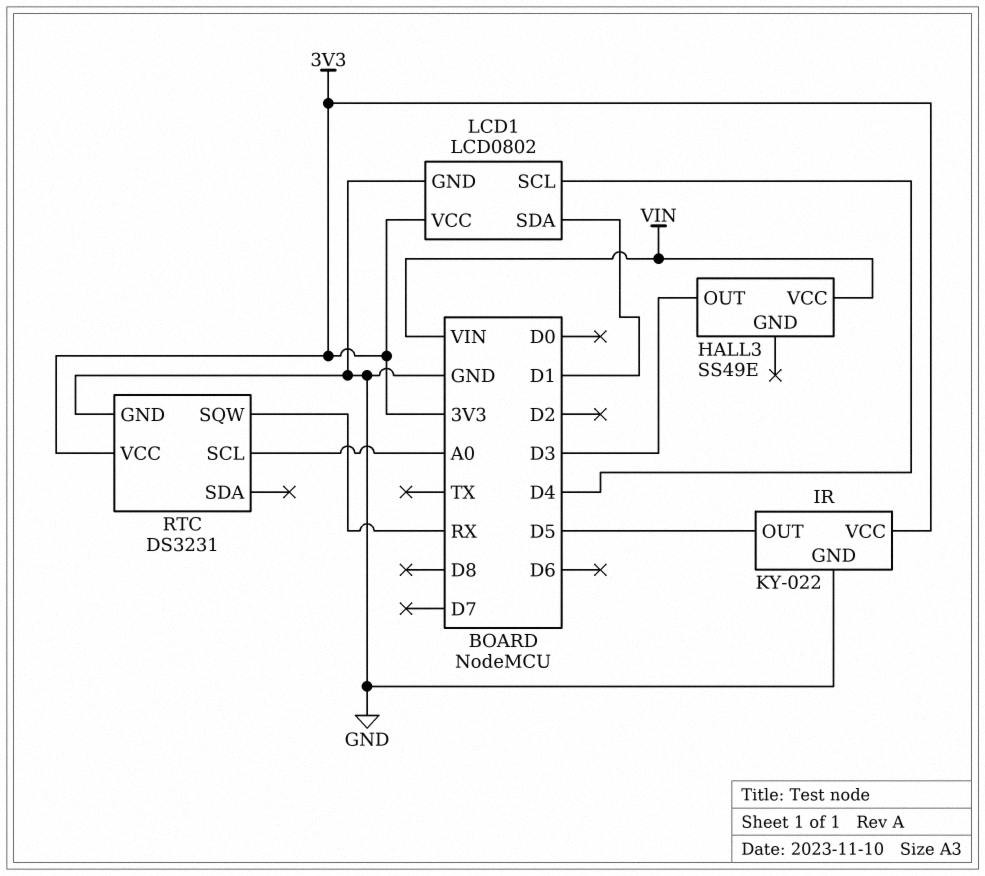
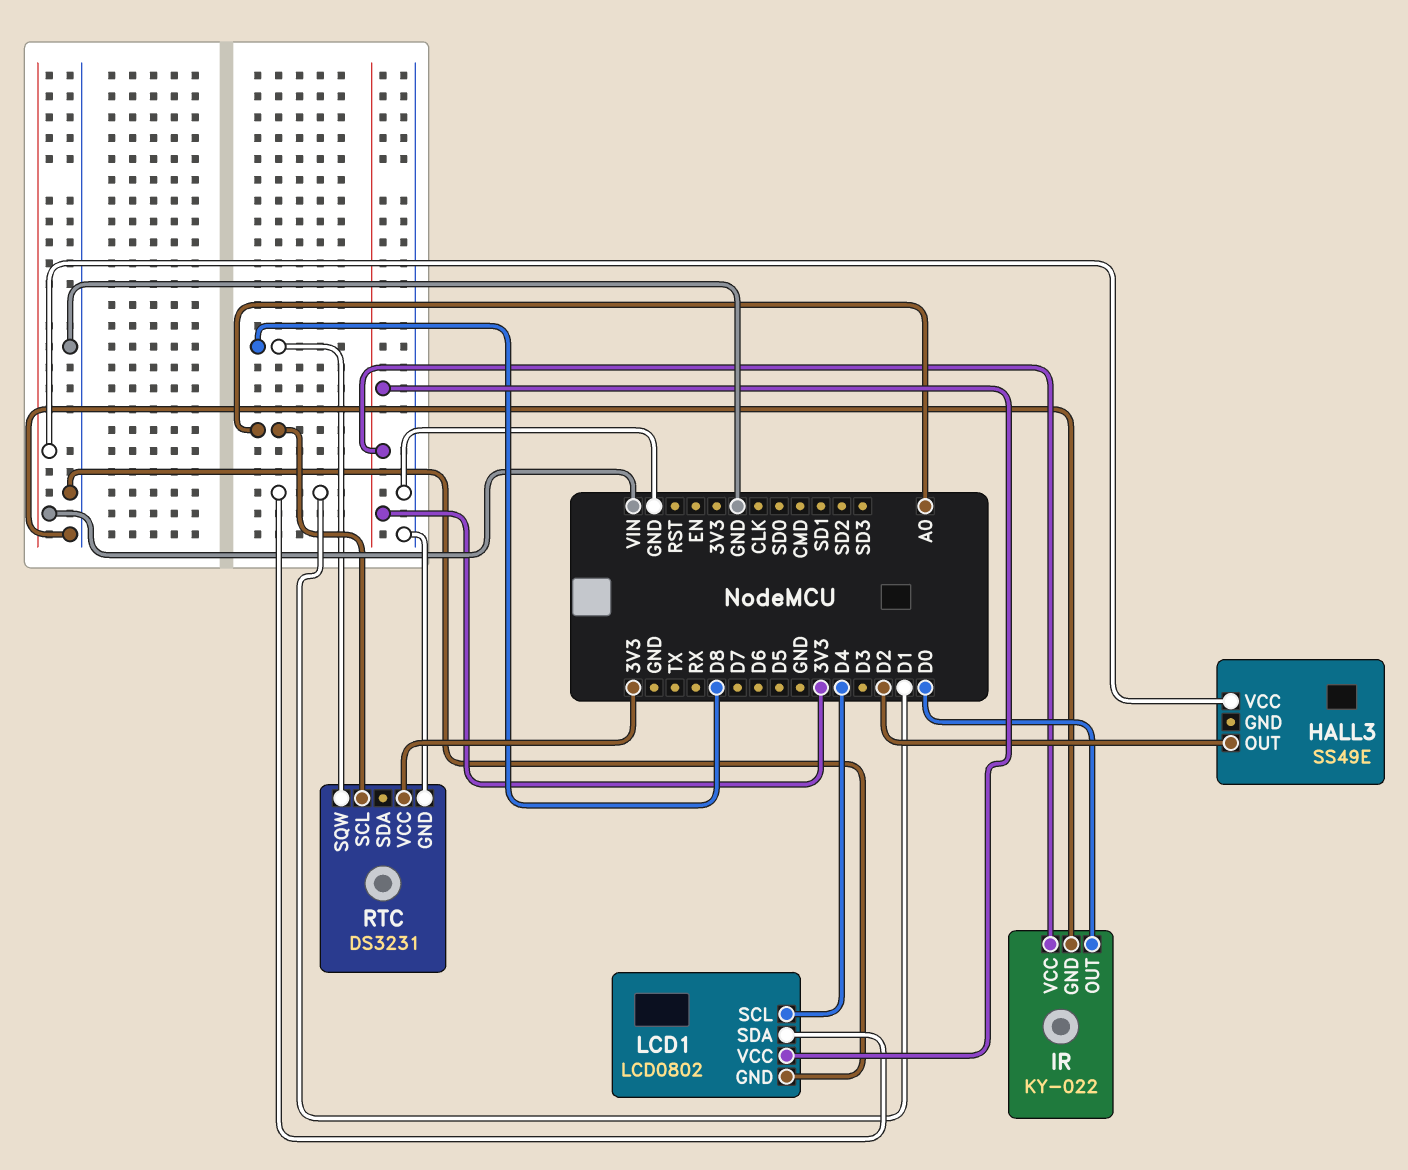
HALL3 pin OUT: D3 -> D2
IR pin OUT: D5 -> D0
RTC pin SQW: RX -> D8

